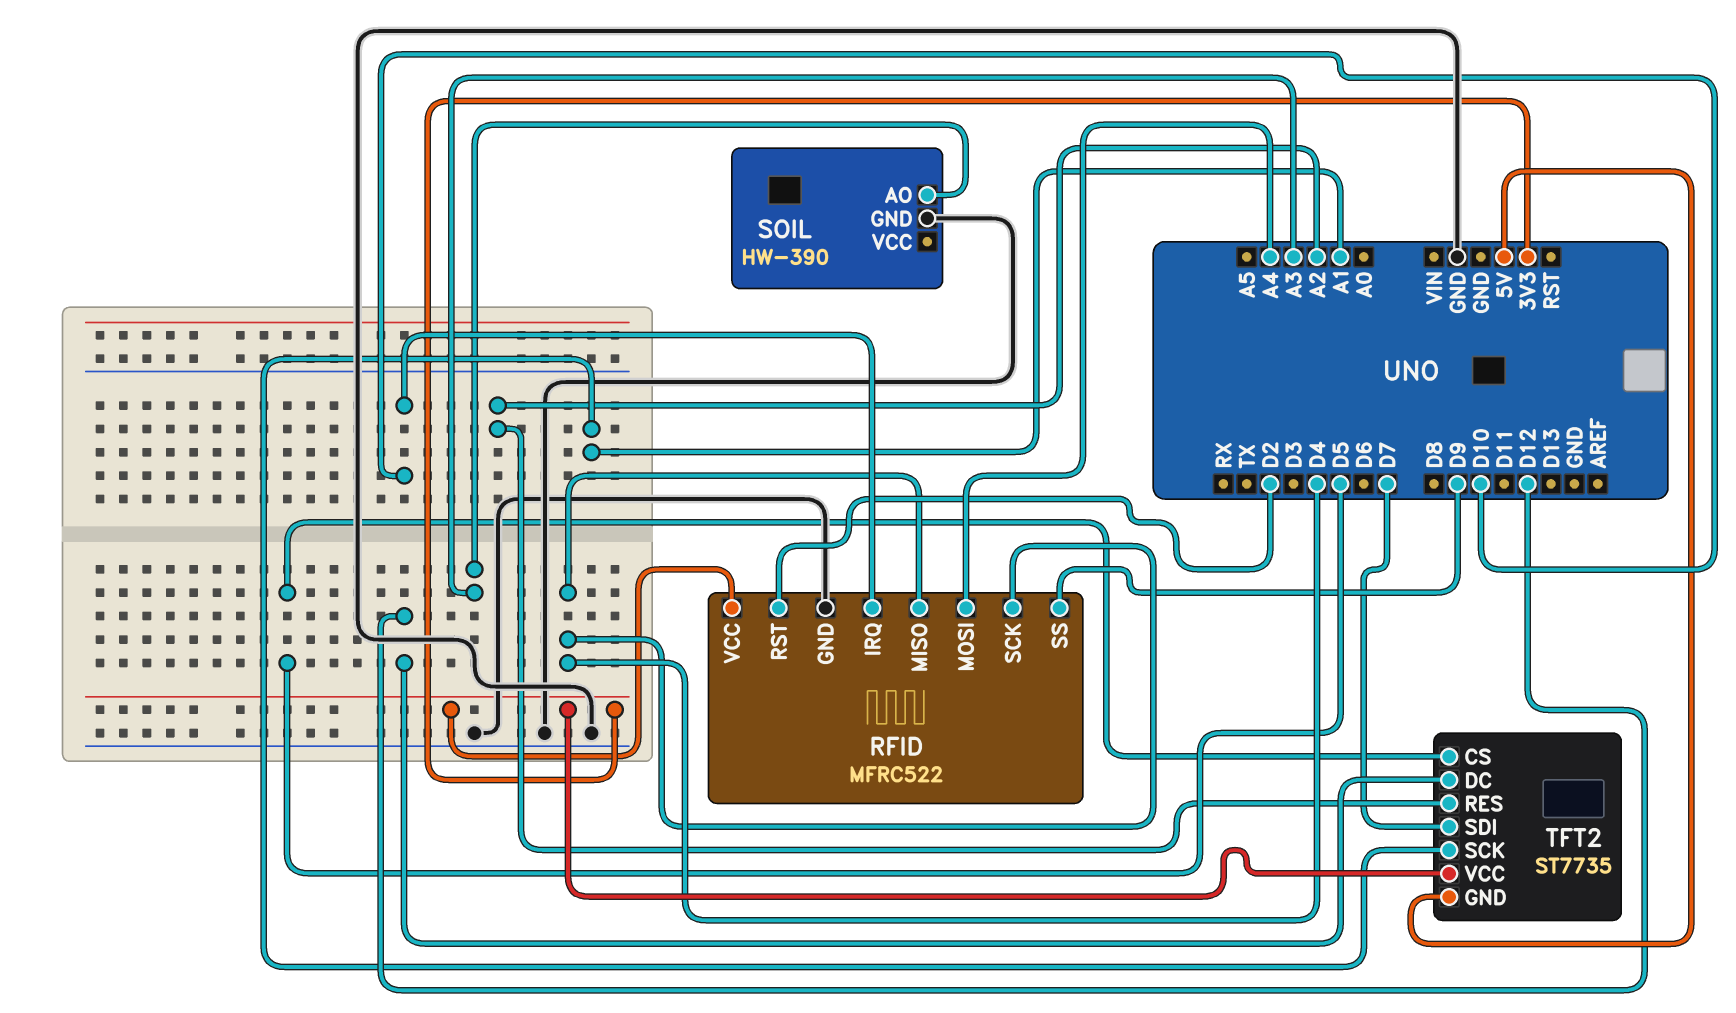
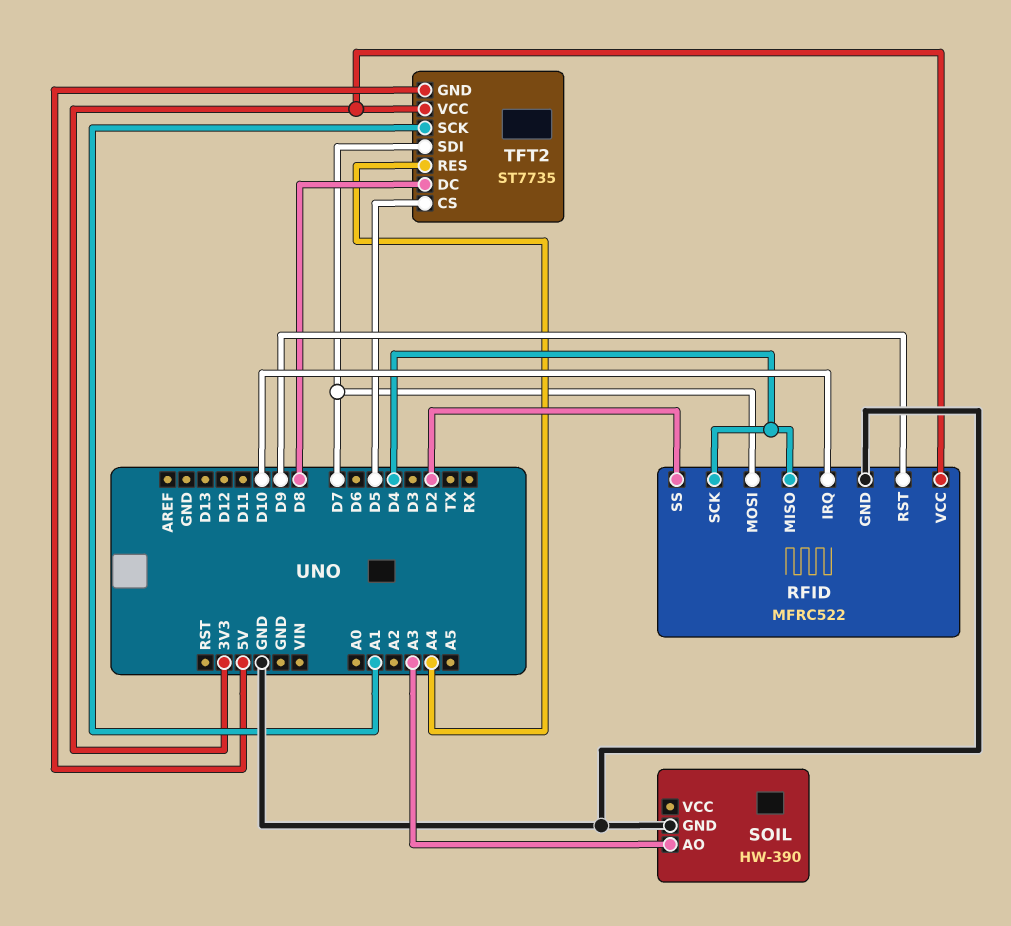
RFID pin MOSI: A4 -> D7
RFID pin RST: D2 -> D9
RFID pin SS: D9 -> D2
TFT2 pin DC: D12 -> D8
TFT2 pin RES: A2 -> A4

